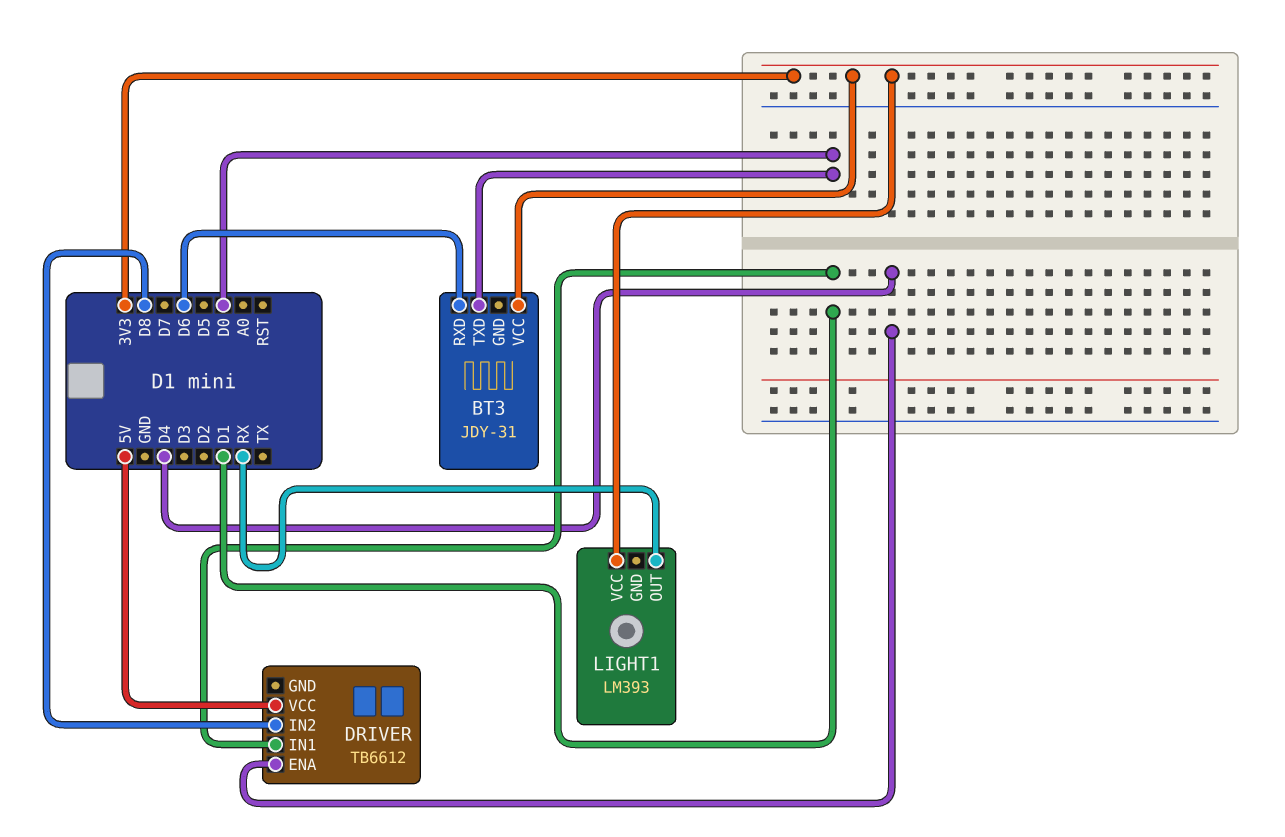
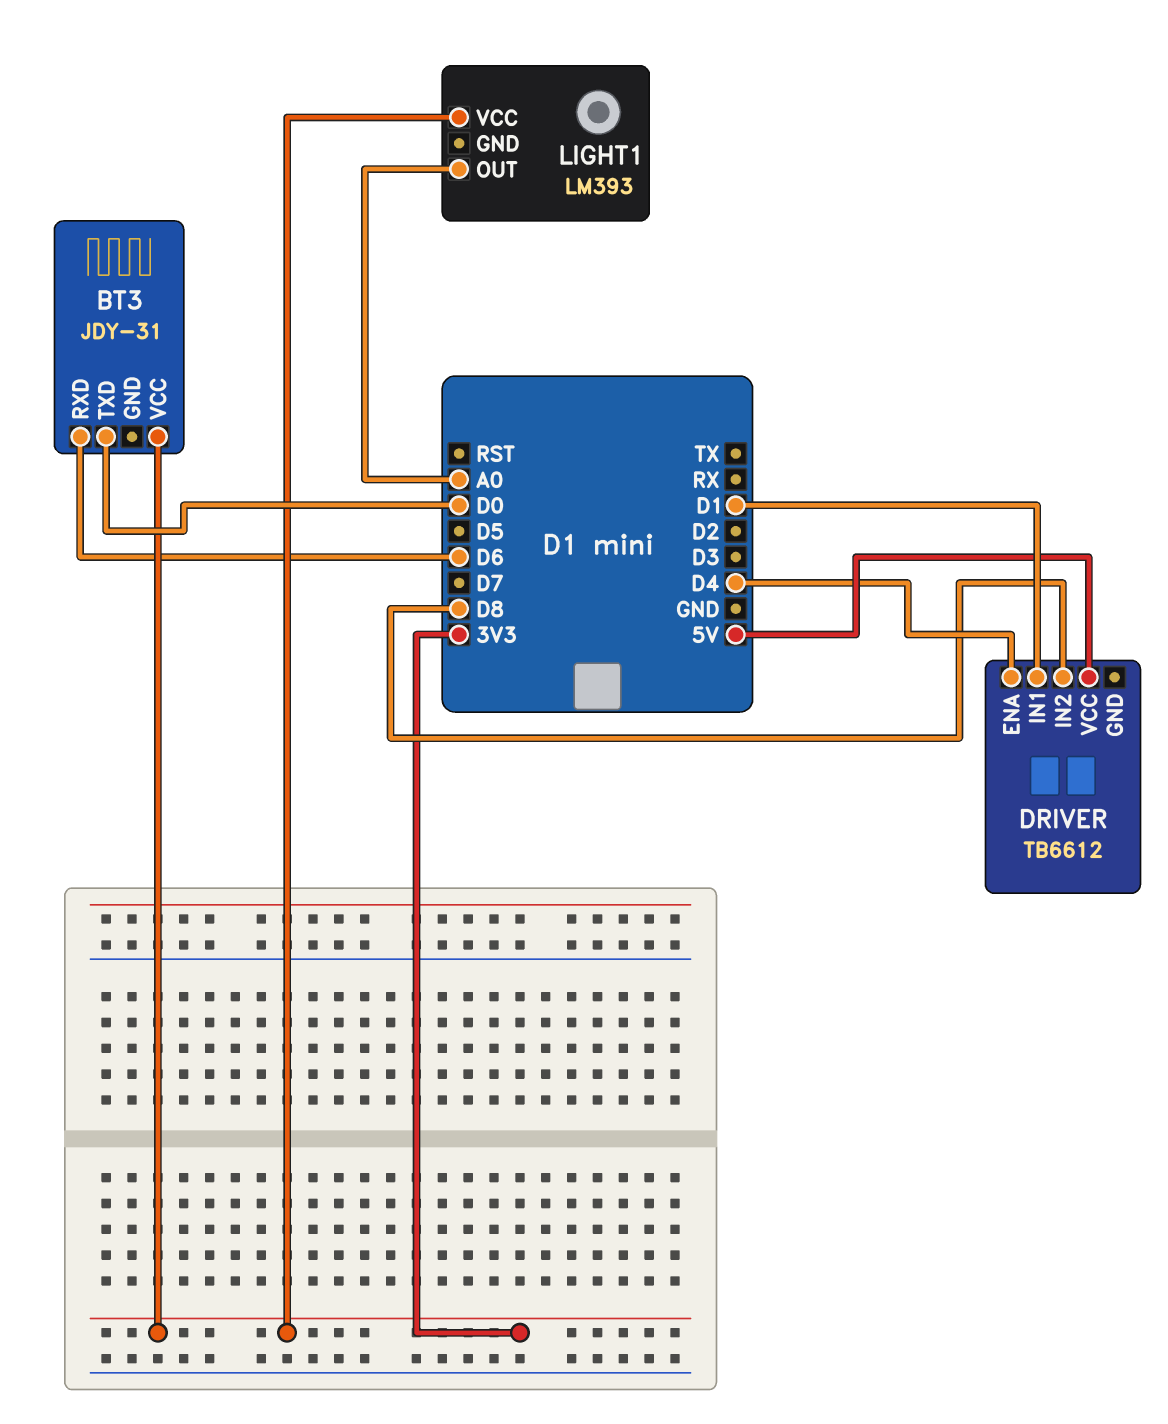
LIGHT1 pin OUT: RX -> A0

